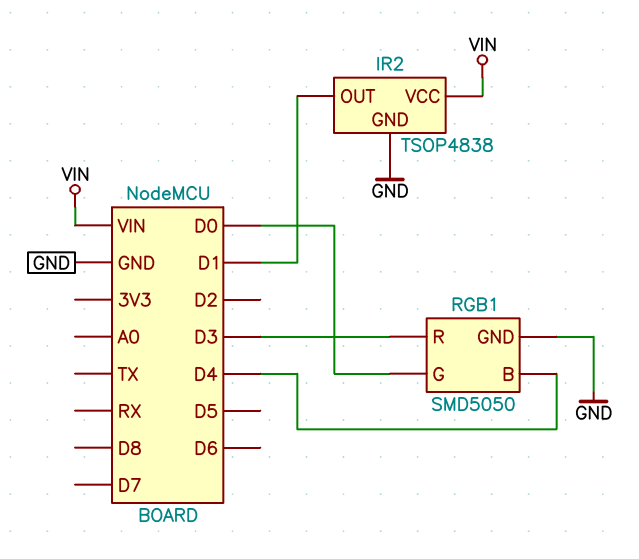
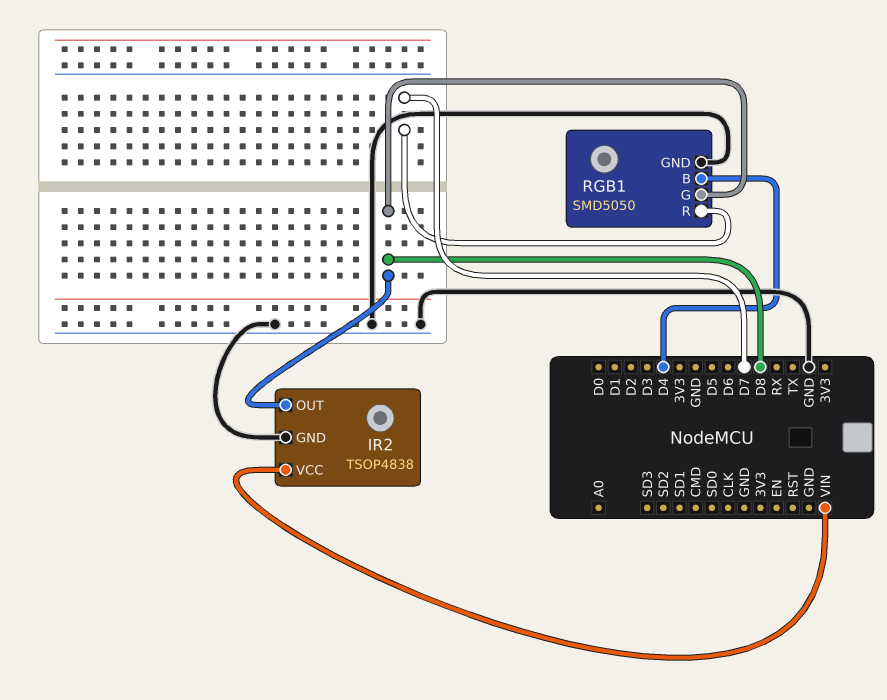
IR2 pin OUT: D1 -> D8
RGB1 pin G: D0 -> D8
RGB1 pin R: D3 -> D7

